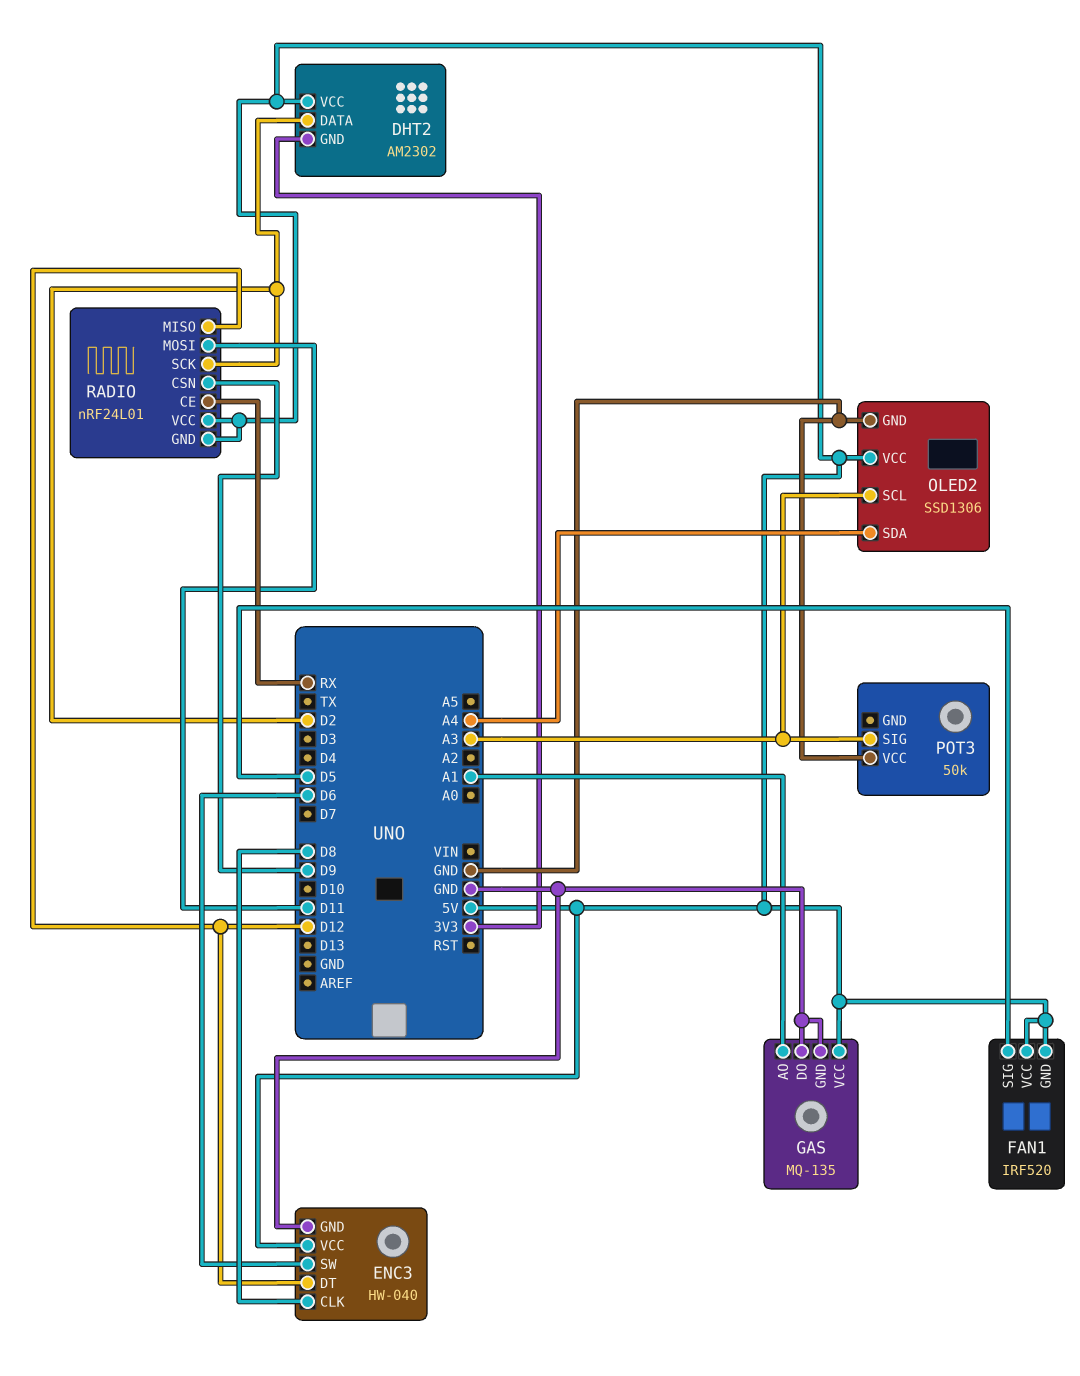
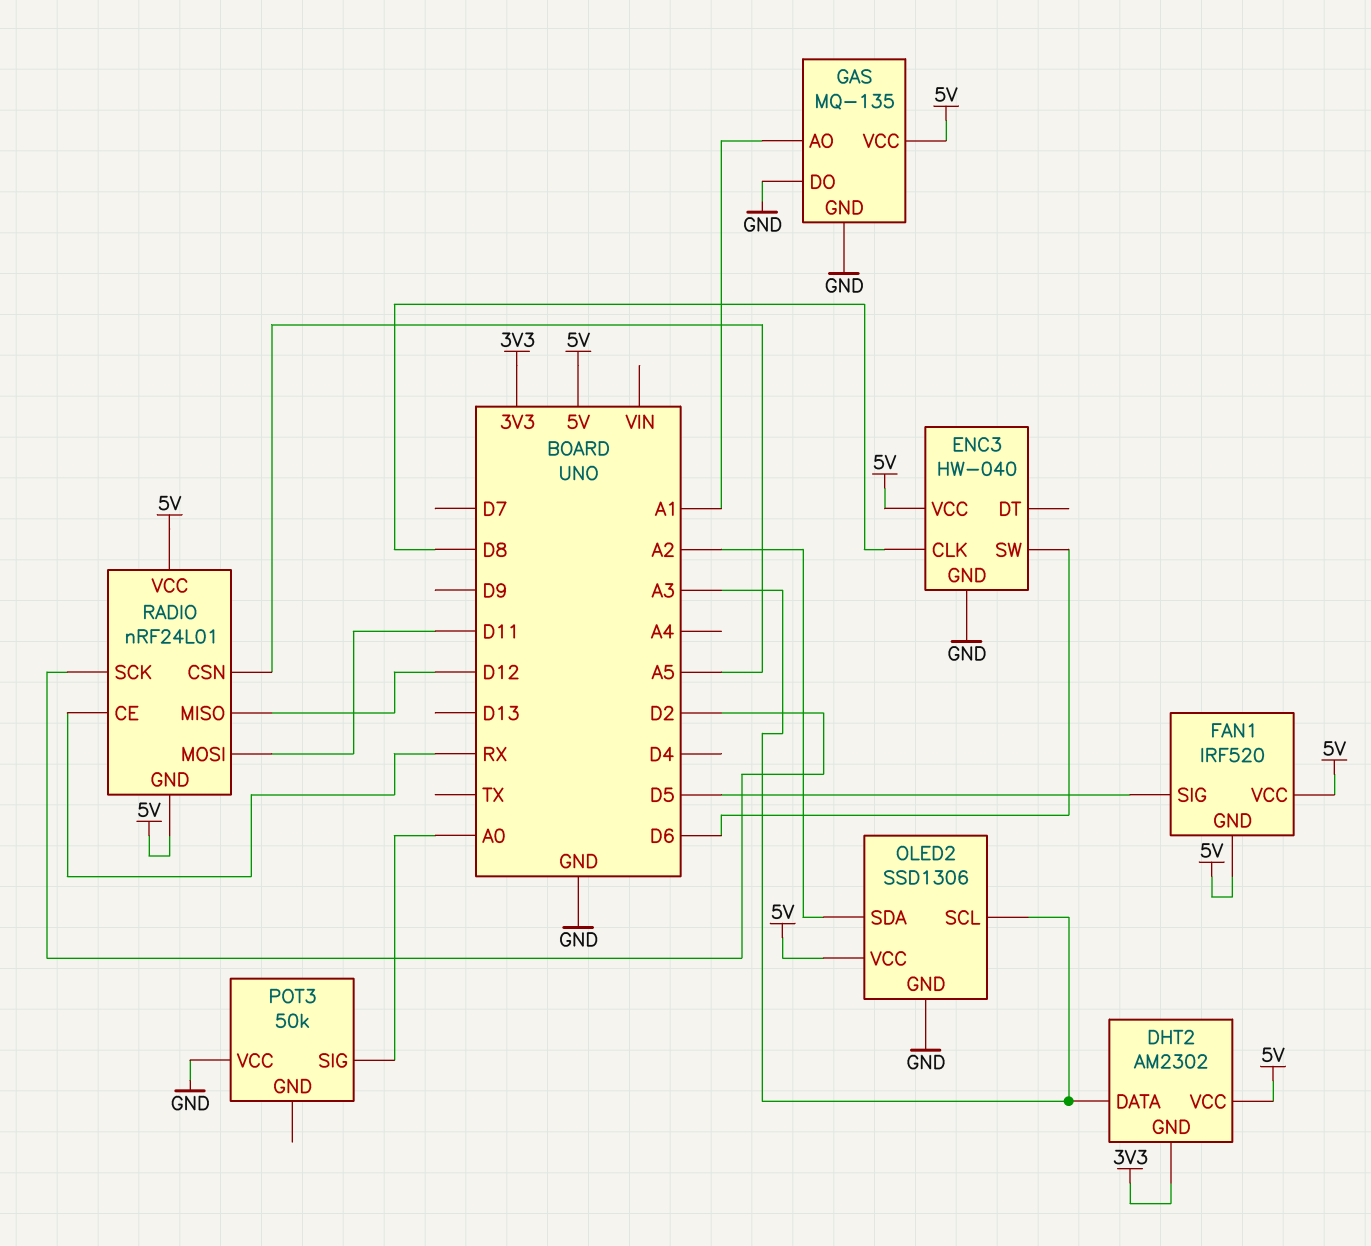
DHT2 pin DATA: D2 -> A3
ENC3 pin DT: D12 -> none
OLED2 pin SDA: A4 -> A2
POT3 pin SIG: A3 -> A0
RADIO pin CSN: D9 -> A5

